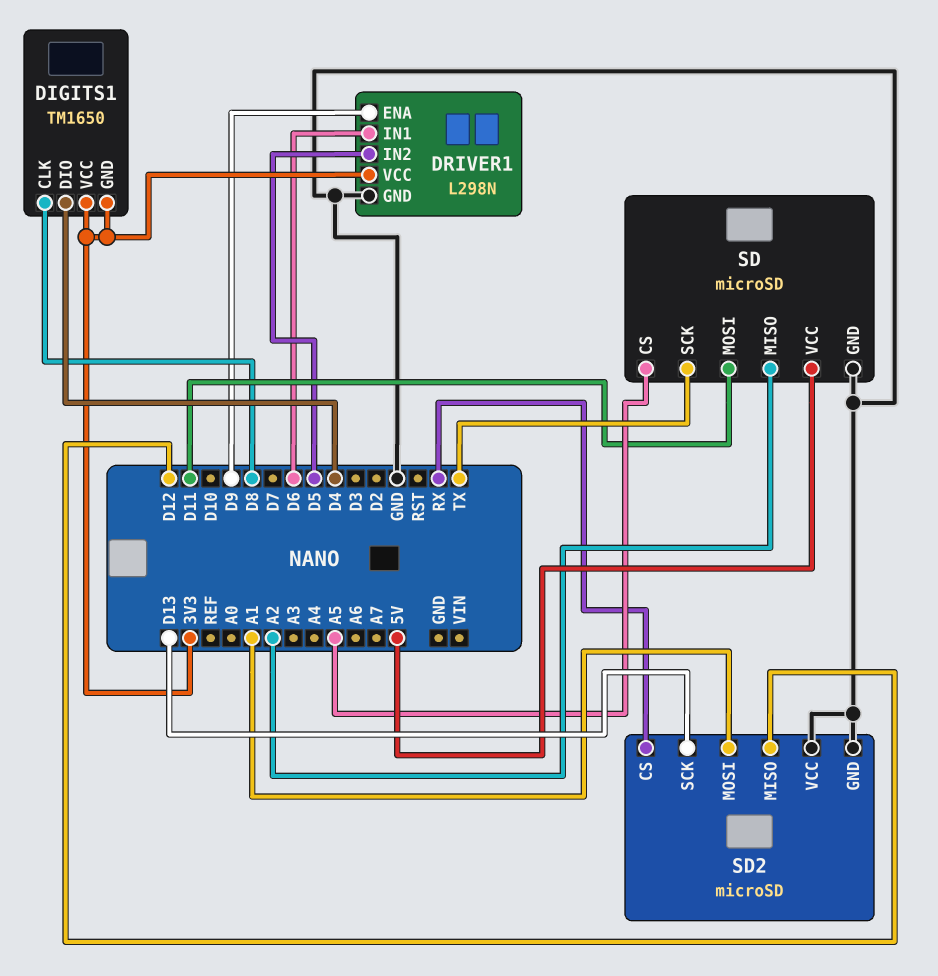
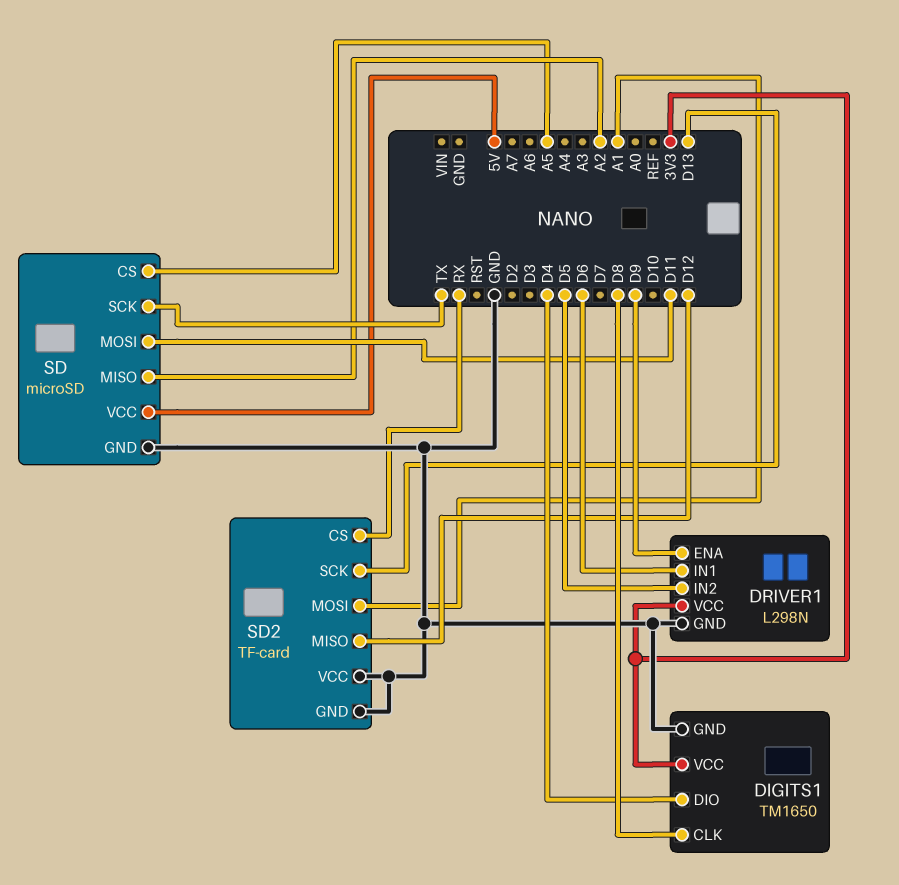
DIGITS1 pin GND: 3V3 -> GND
SD2: microSD -> TF-card

